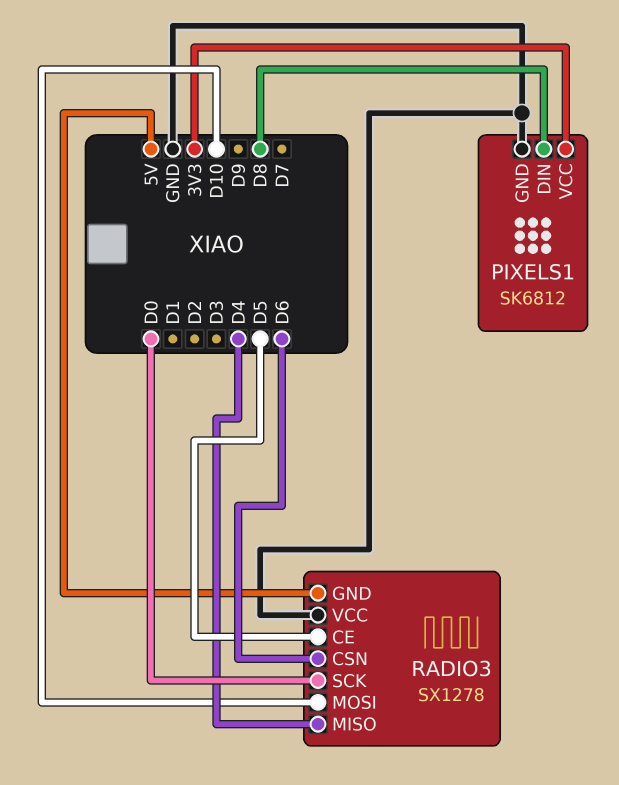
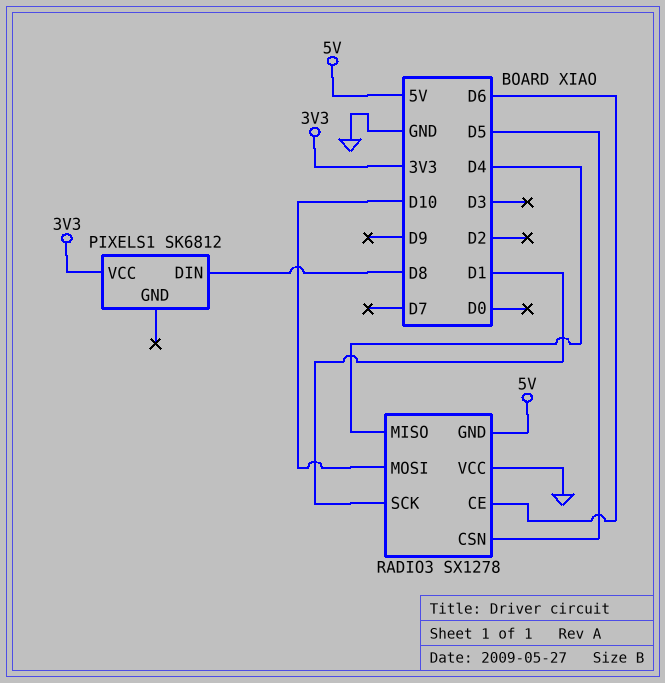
PIXELS1 pin GND: GND -> none
RADIO3 pin CE: D5 -> D6
RADIO3 pin CSN: D6 -> D5
RADIO3 pin SCK: D0 -> D1

